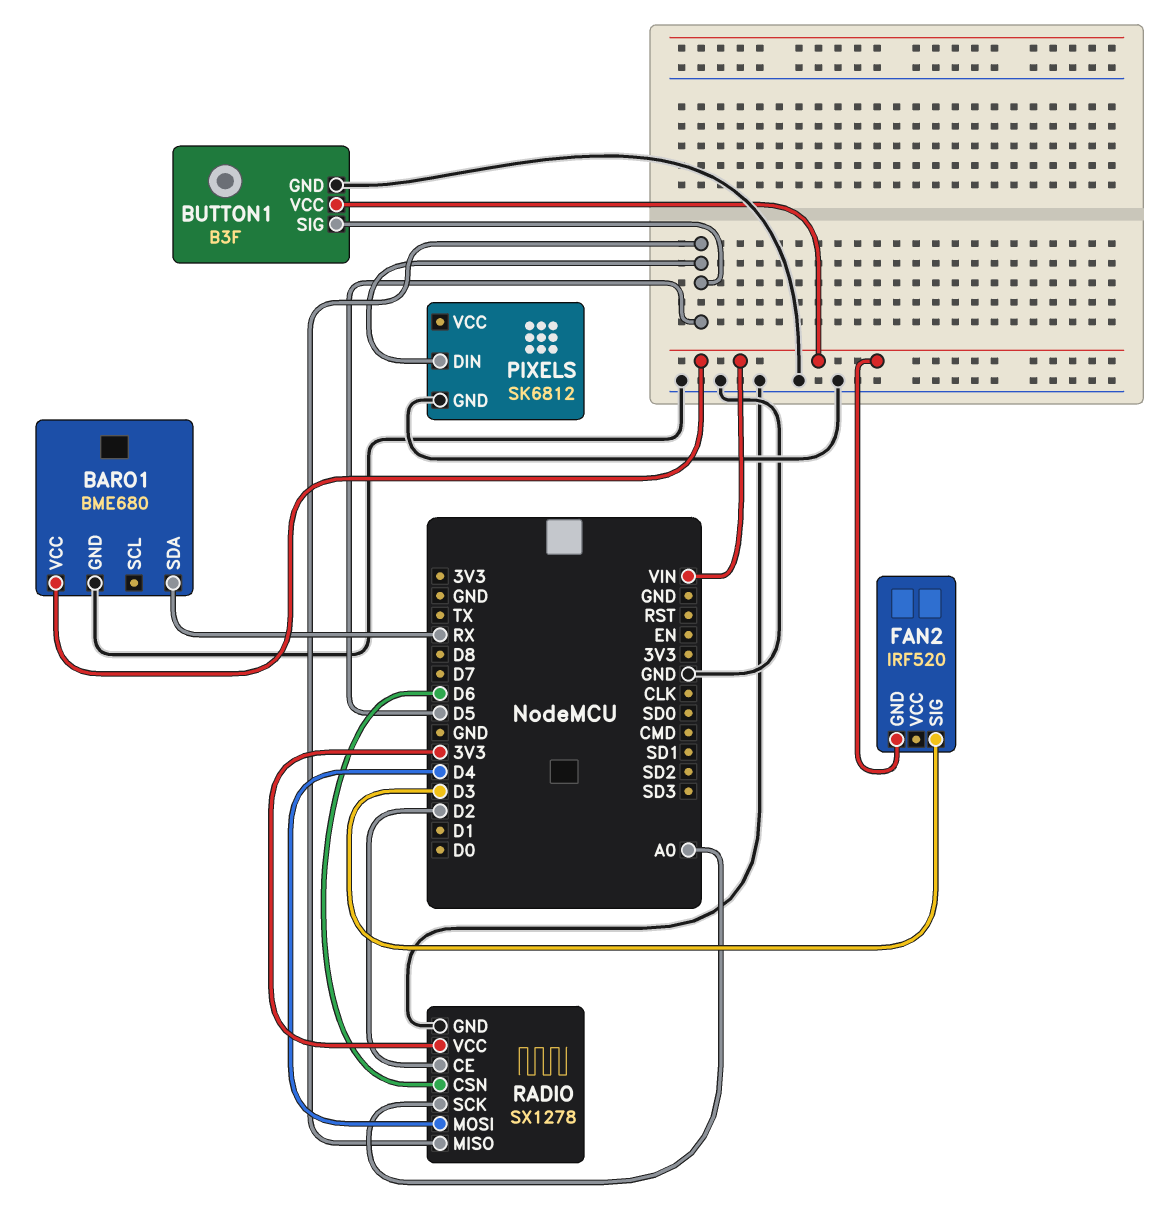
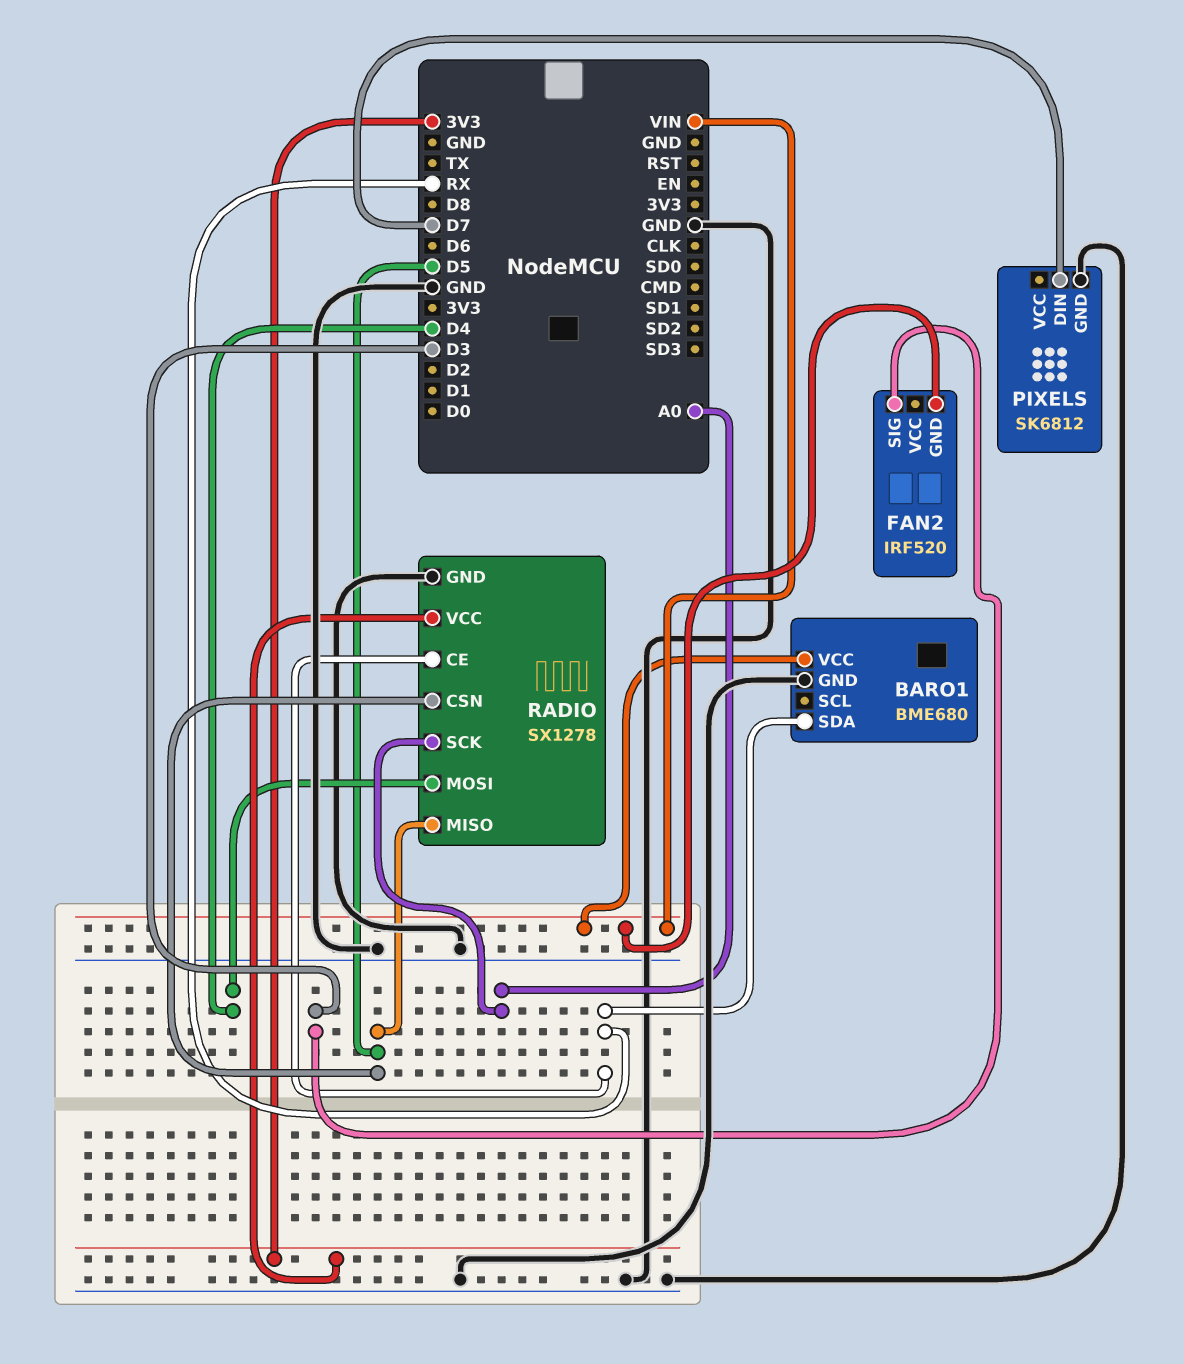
BUTTON1: B3F -> none
BUTTON1 pin GND: GND -> none
BUTTON1 pin SIG: D5 -> none
BUTTON1 pin VCC: VIN -> none
PIXELS pin DIN: D5 -> D7
RADIO pin CE: D2 -> RX
RADIO pin CSN: D6 -> D5

